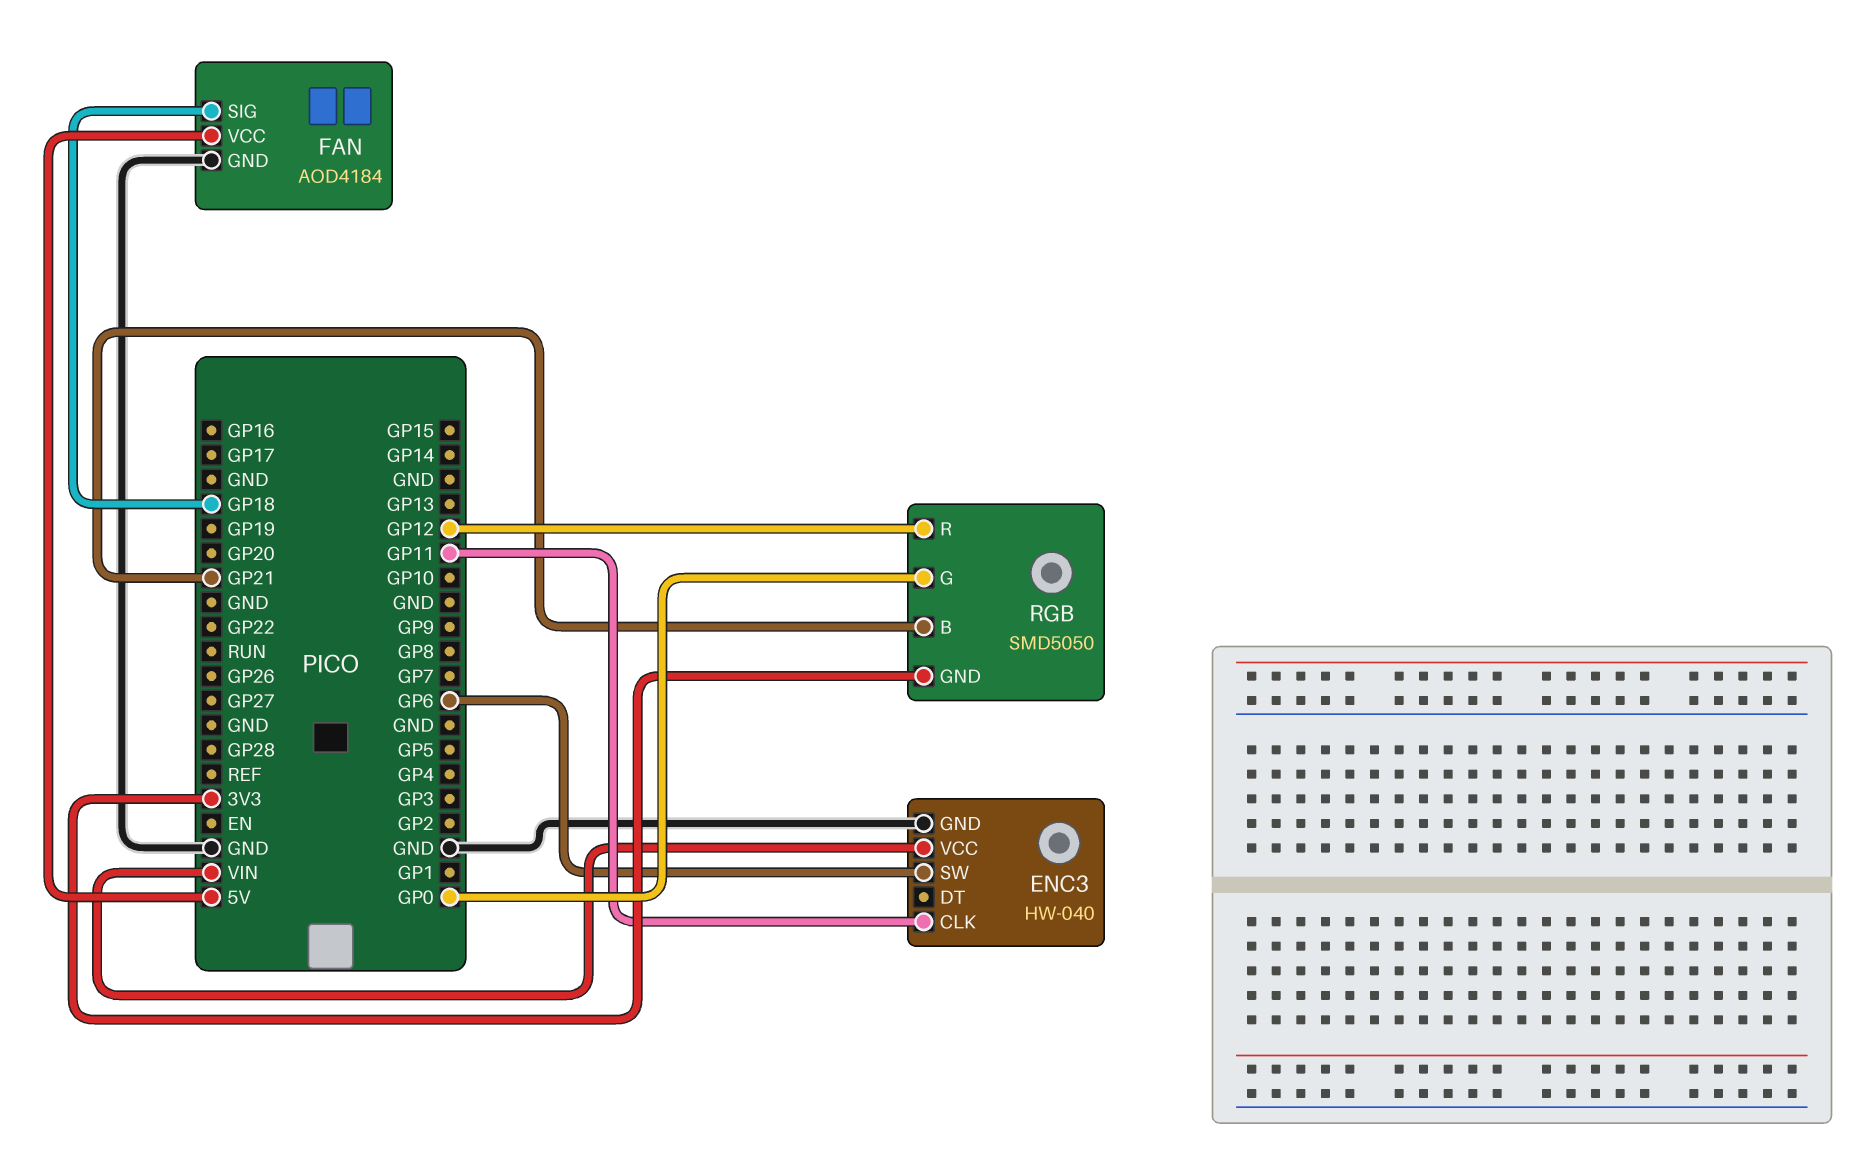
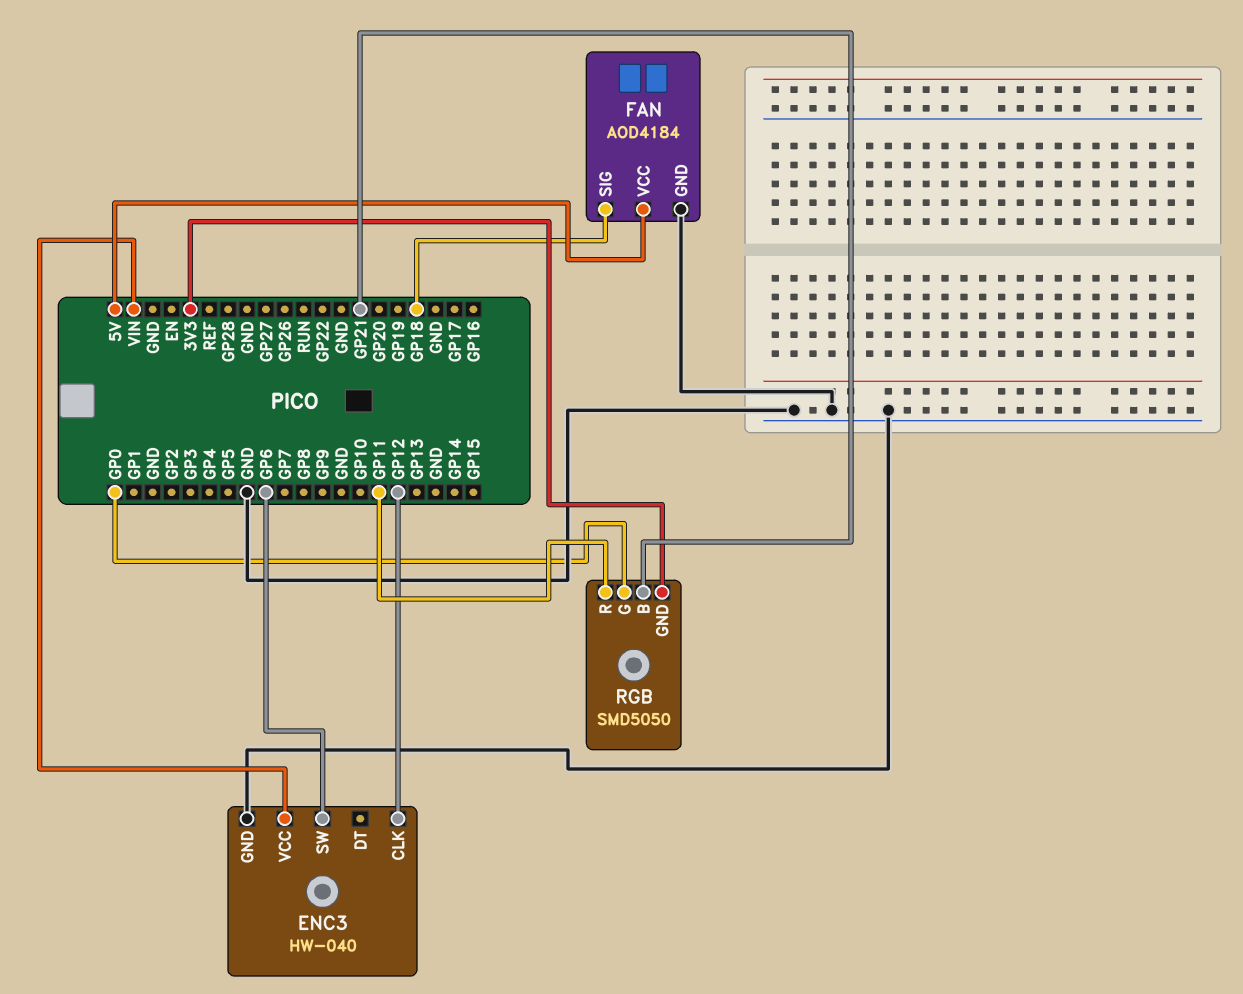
ENC3 pin CLK: GP11 -> GP12
RGB pin R: GP12 -> GP11

